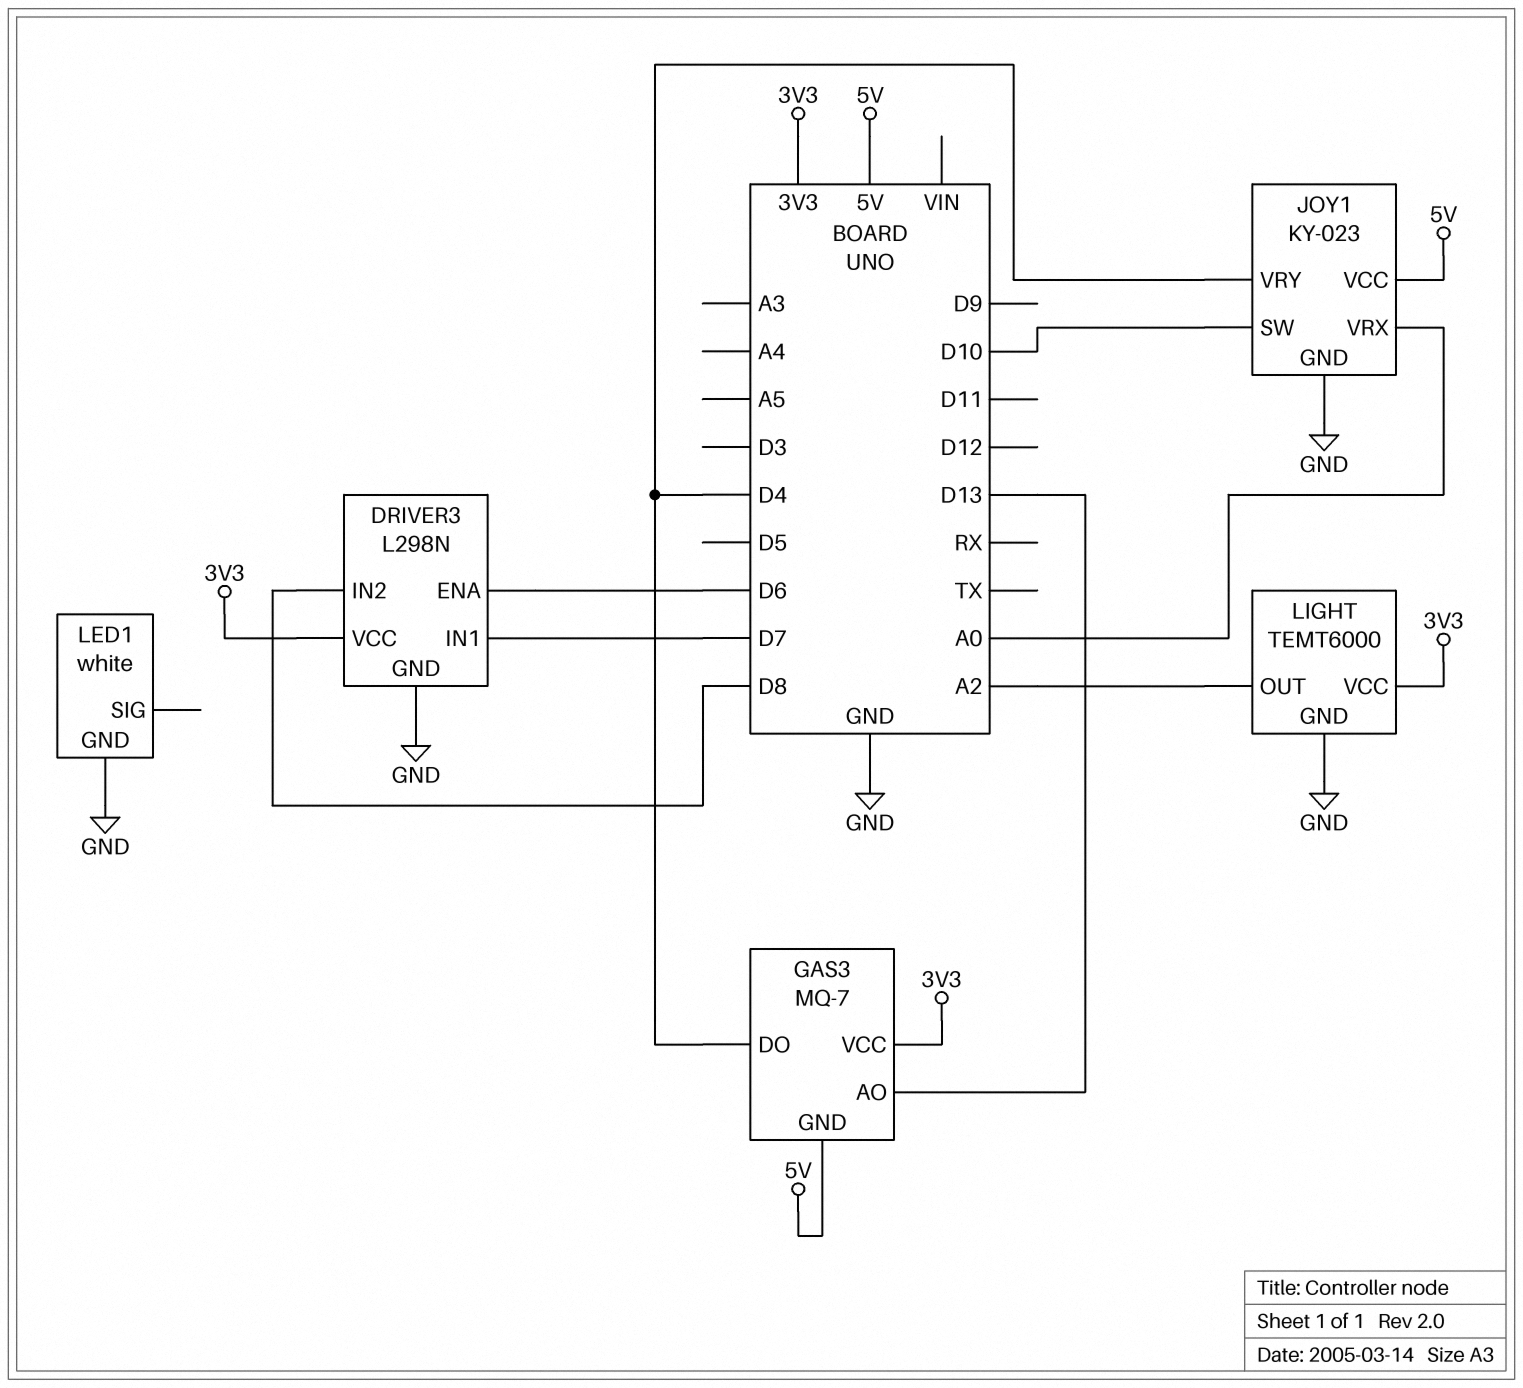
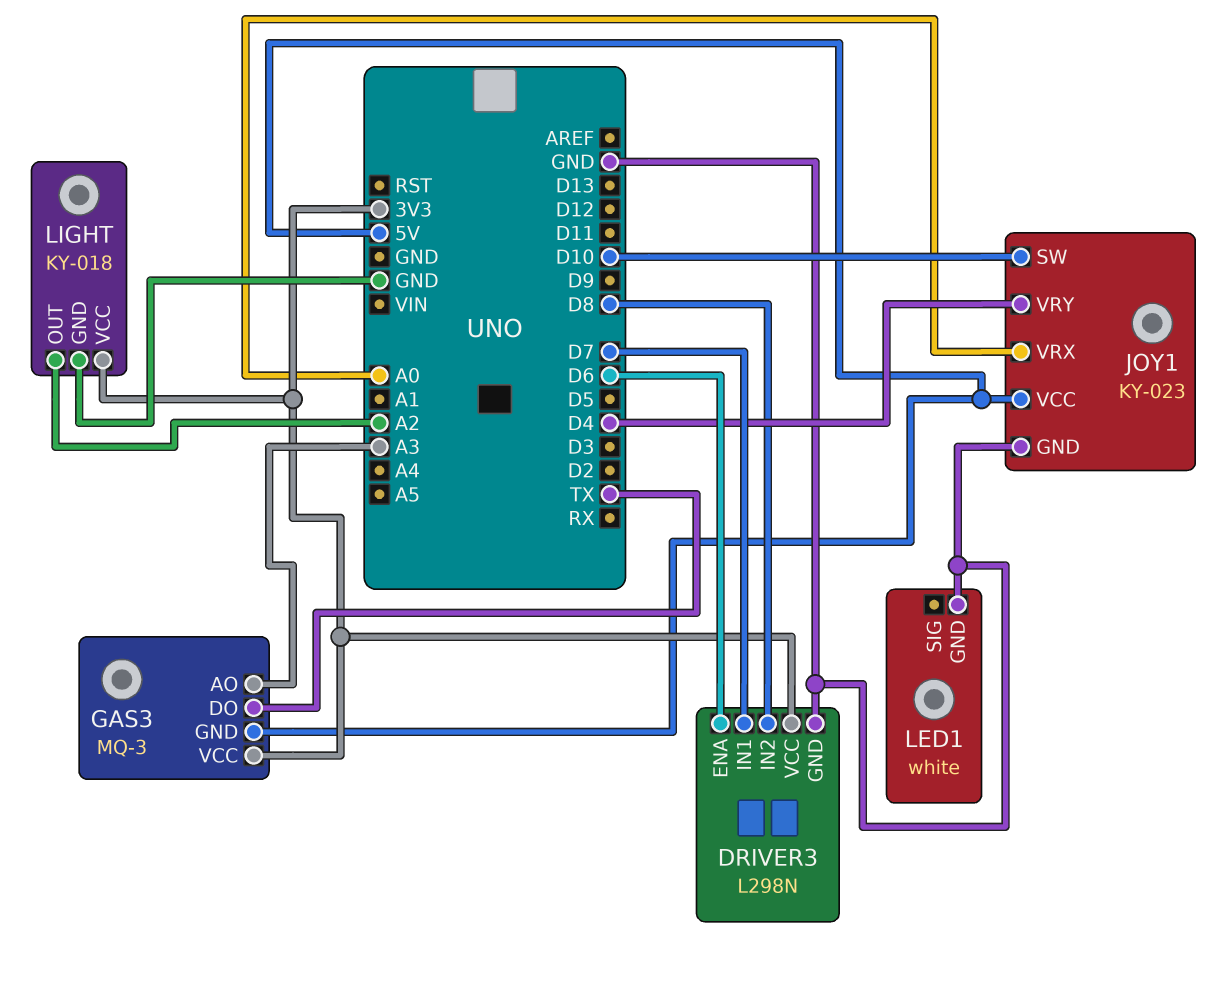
GAS3: MQ-7 -> MQ-3
GAS3 pin AO: D13 -> A3
GAS3 pin DO: D4 -> TX
LIGHT: TEMT6000 -> KY-018

